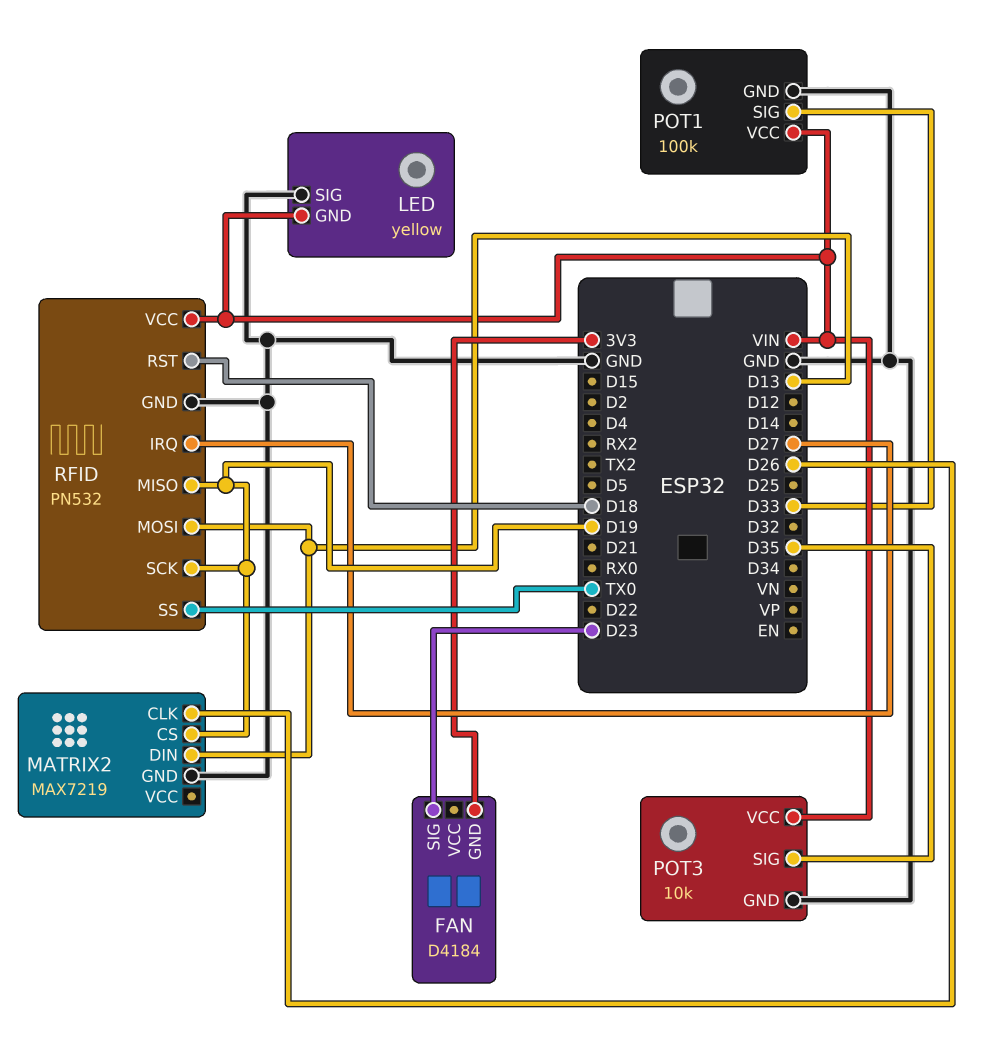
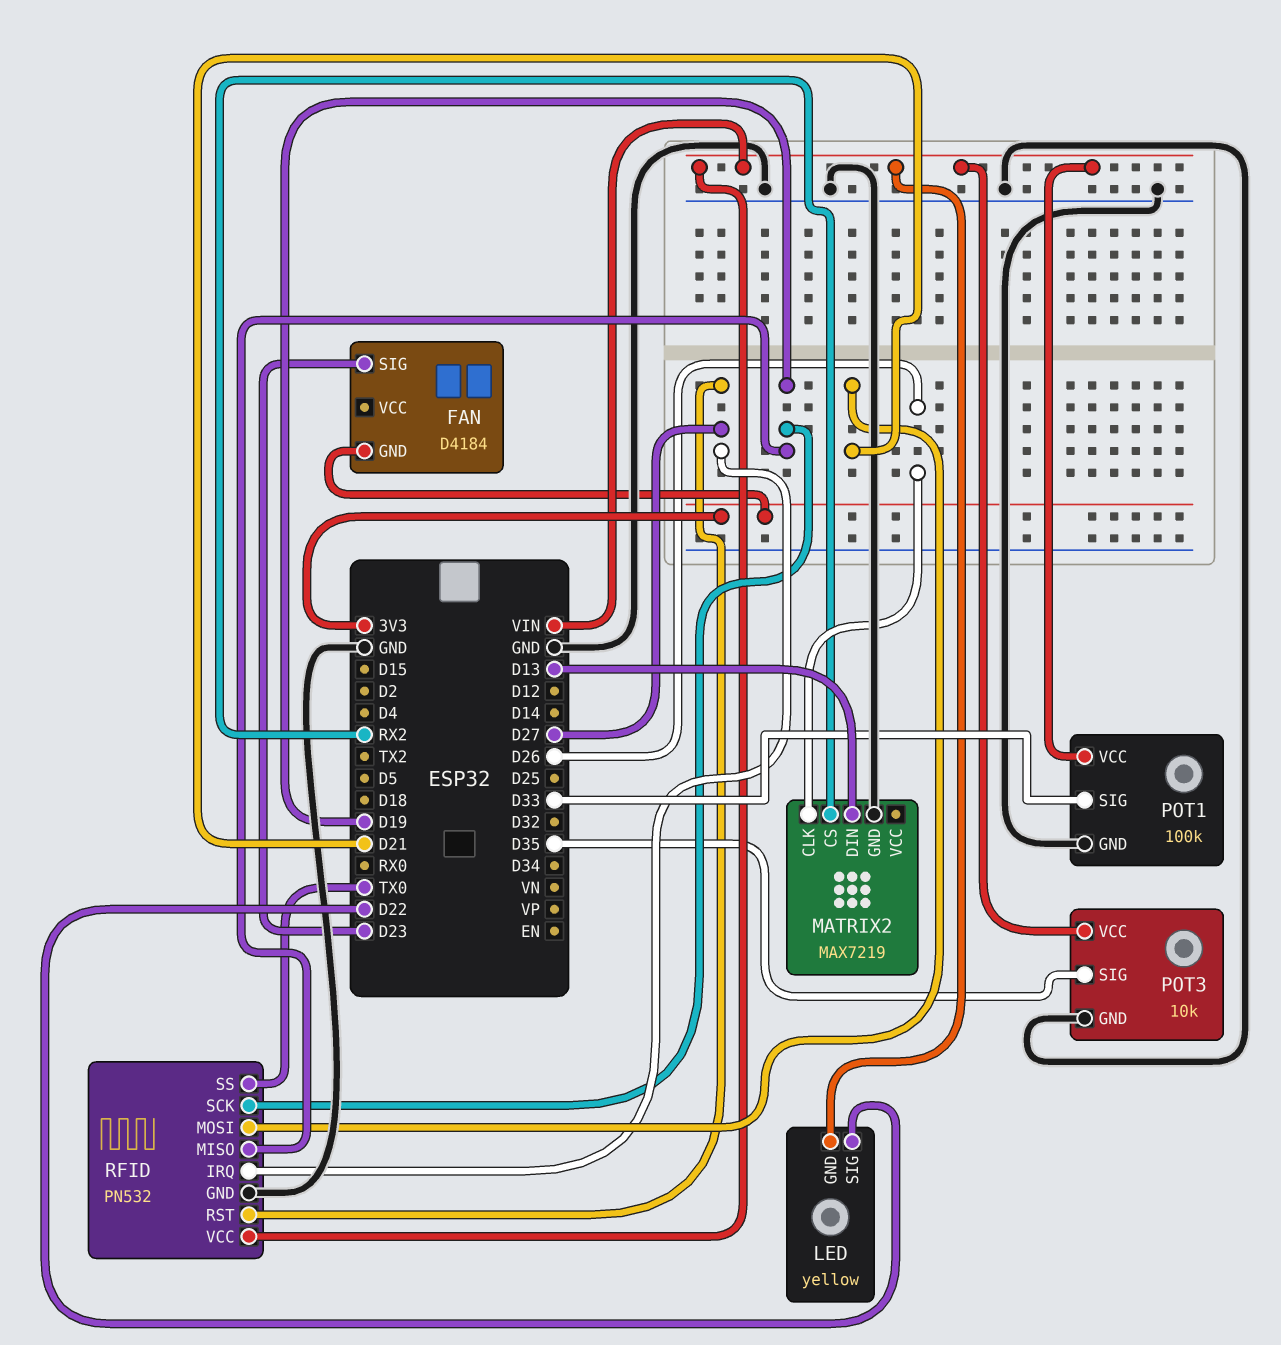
LED pin SIG: GND -> D22
MATRIX2 pin CS: D19 -> RX2
RFID pin MOSI: D13 -> D21
RFID pin RST: D18 -> D27

